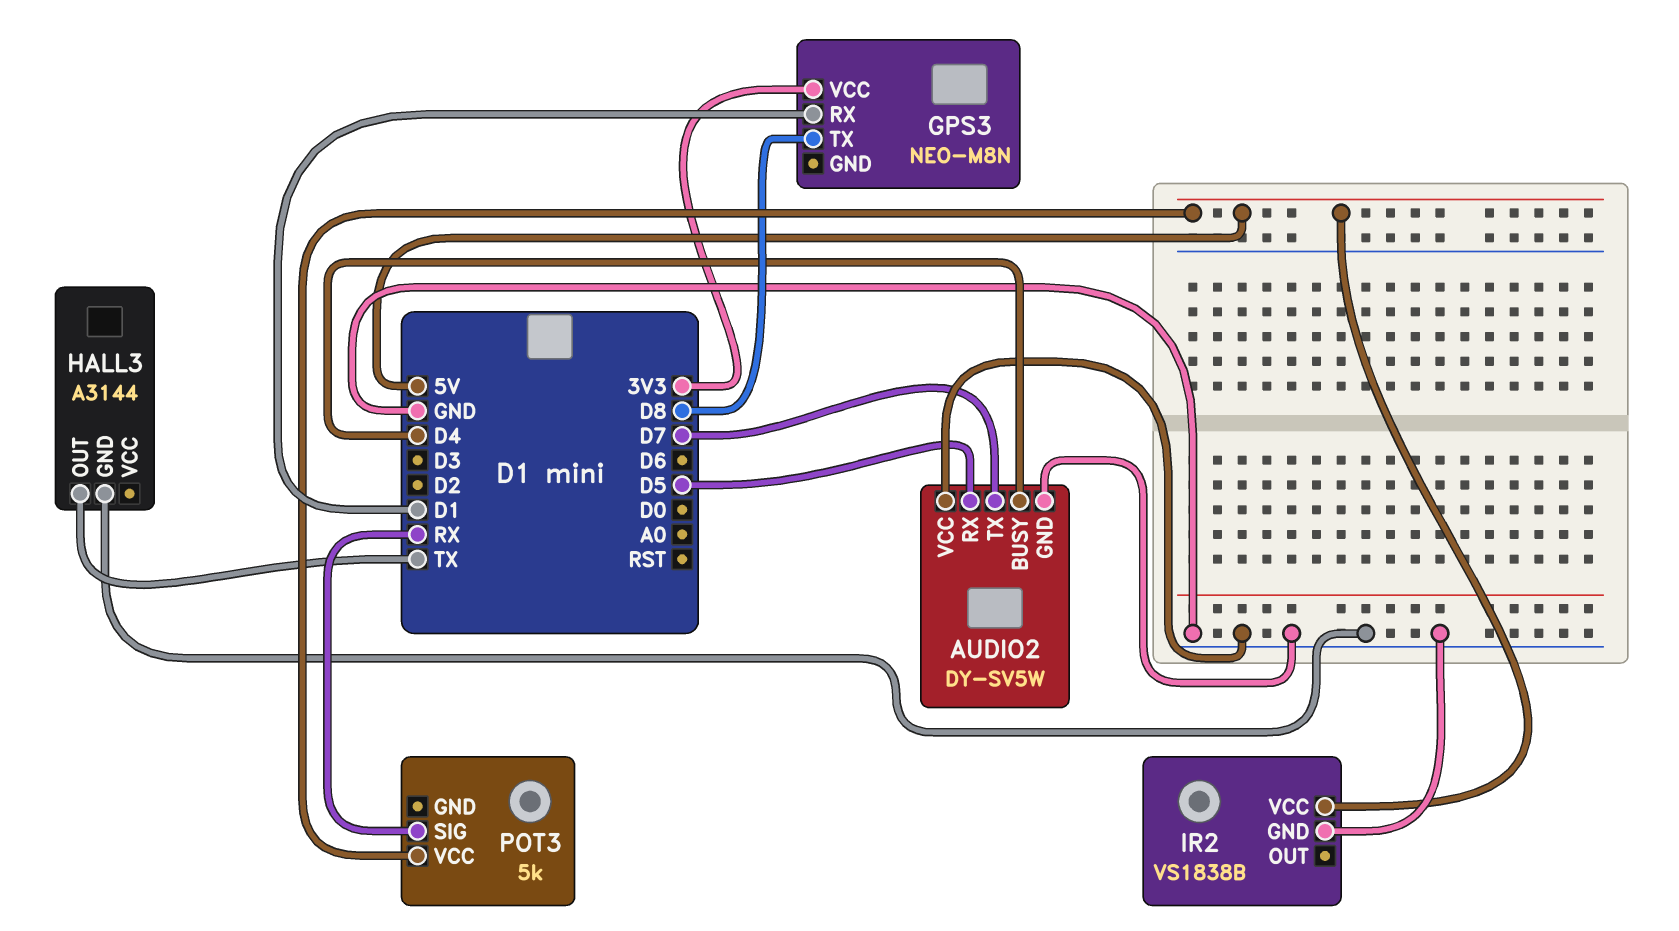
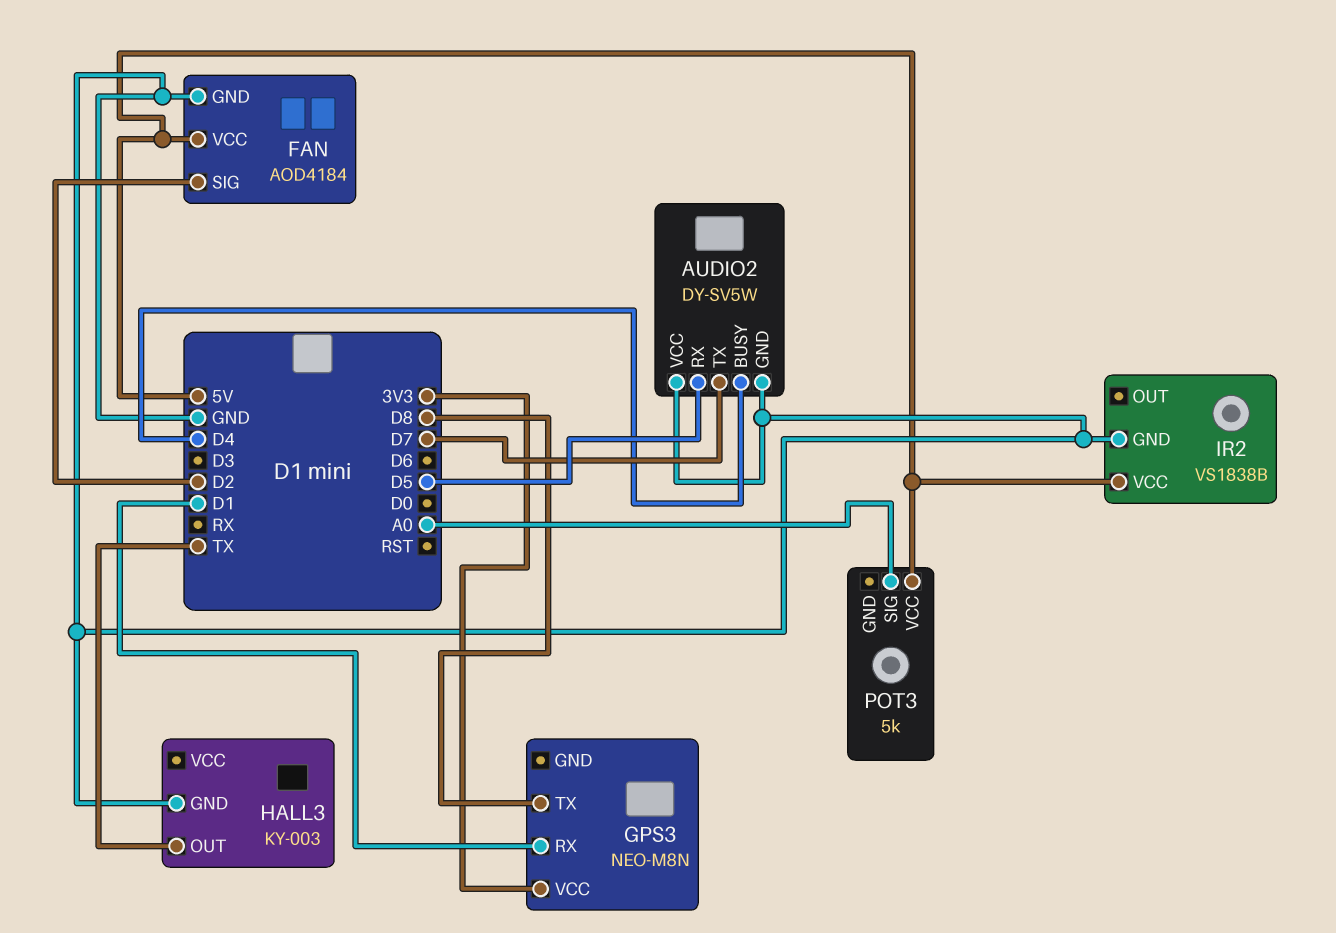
FAN: none -> AOD4184
FAN pin GND: none -> GND
FAN pin SIG: none -> D2
FAN pin VCC: none -> 5V
HALL3: A3144 -> KY-003
POT3 pin SIG: RX -> A0

